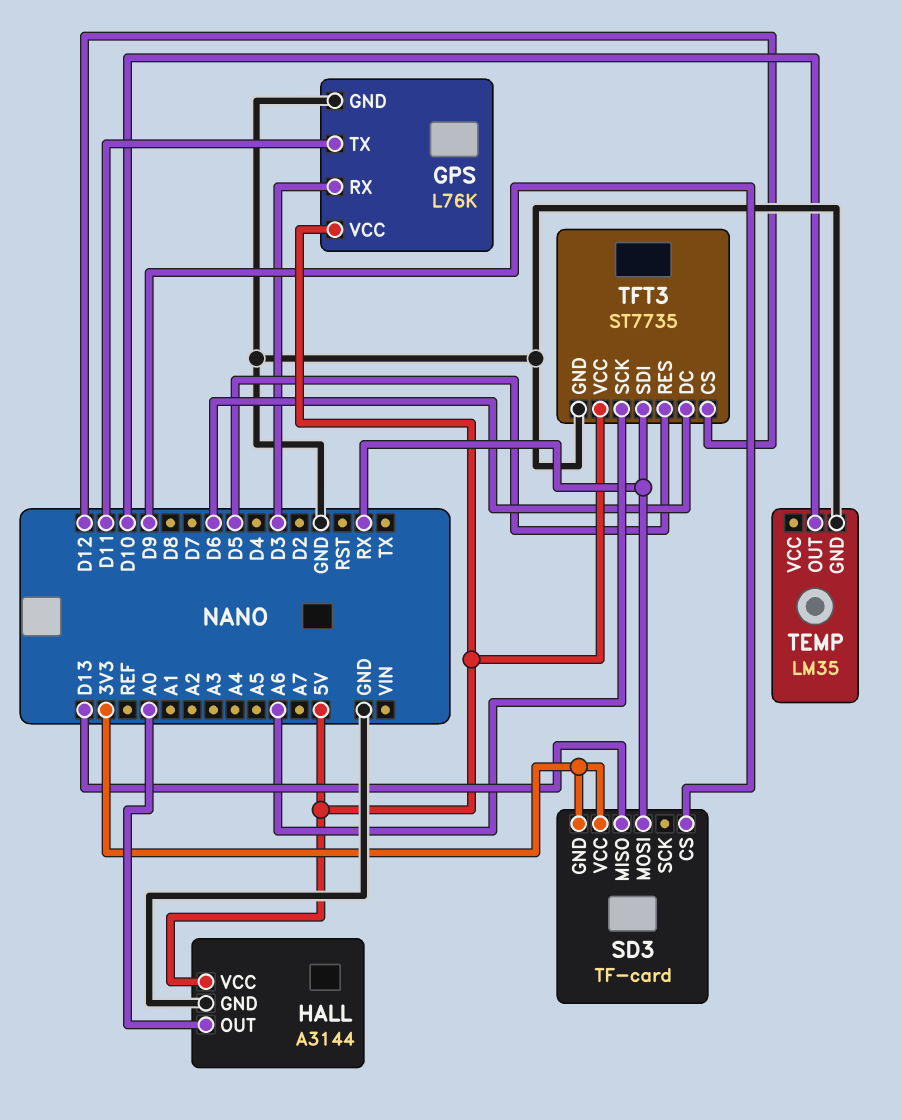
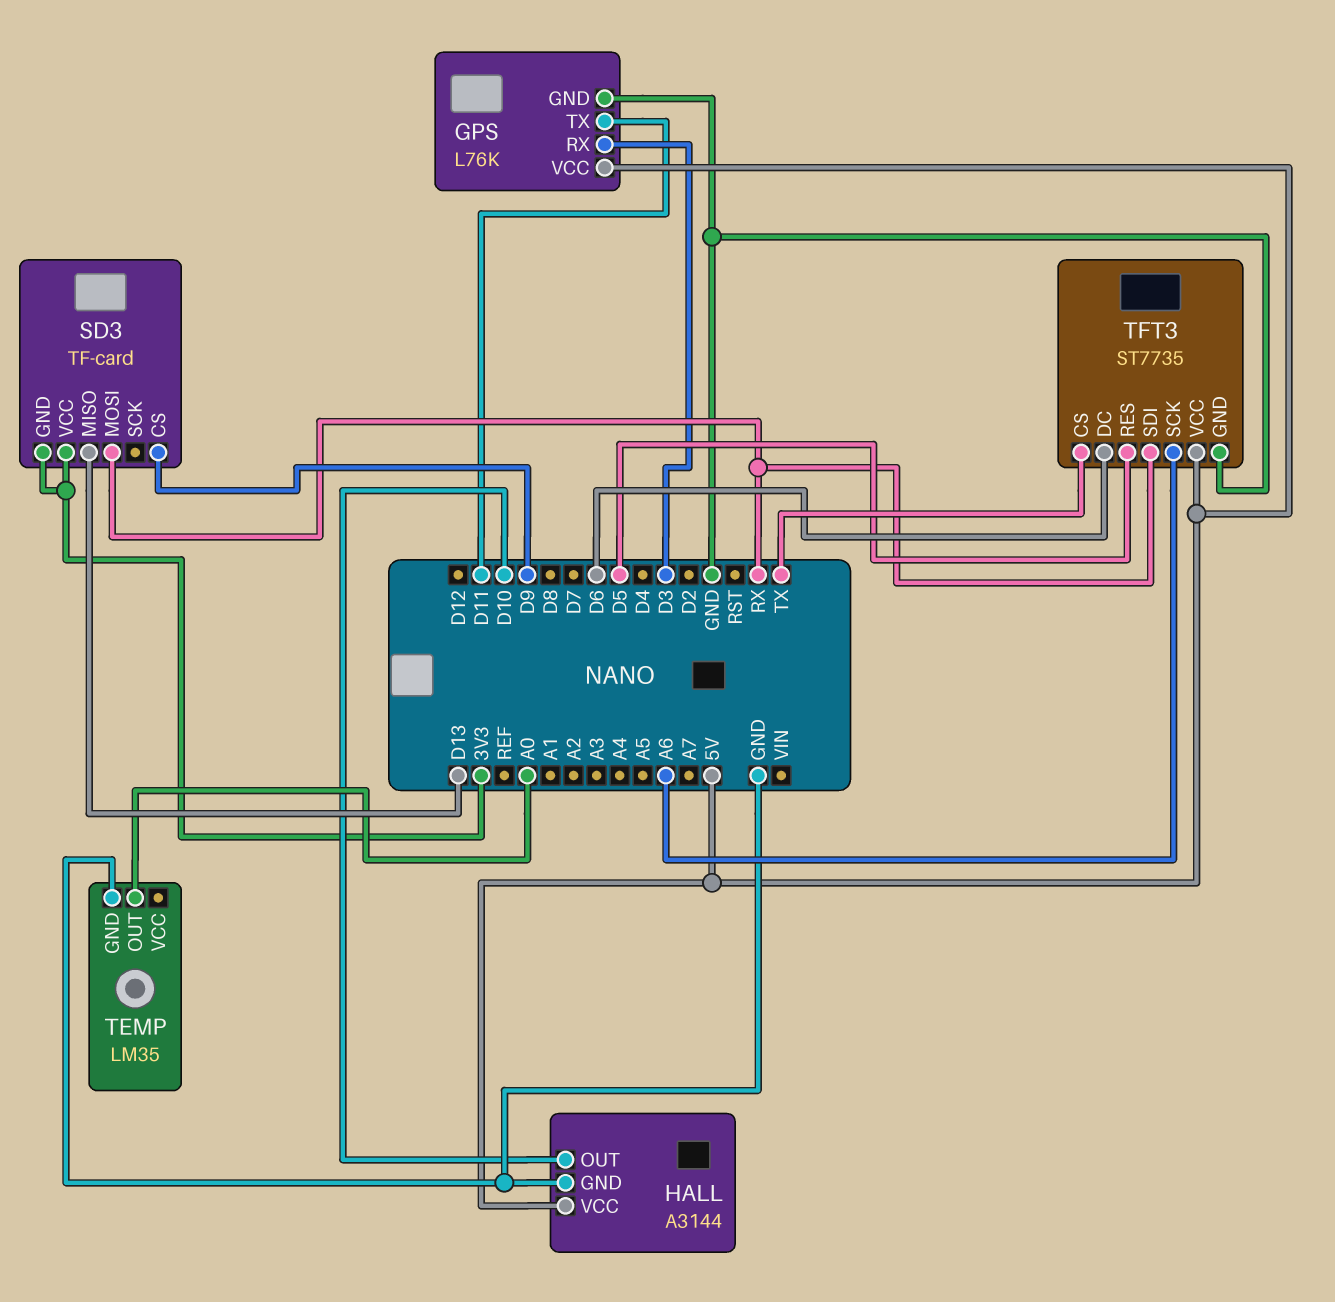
HALL pin OUT: A0 -> D10
TEMP pin OUT: D10 -> A0
TFT3 pin CS: D12 -> TX

